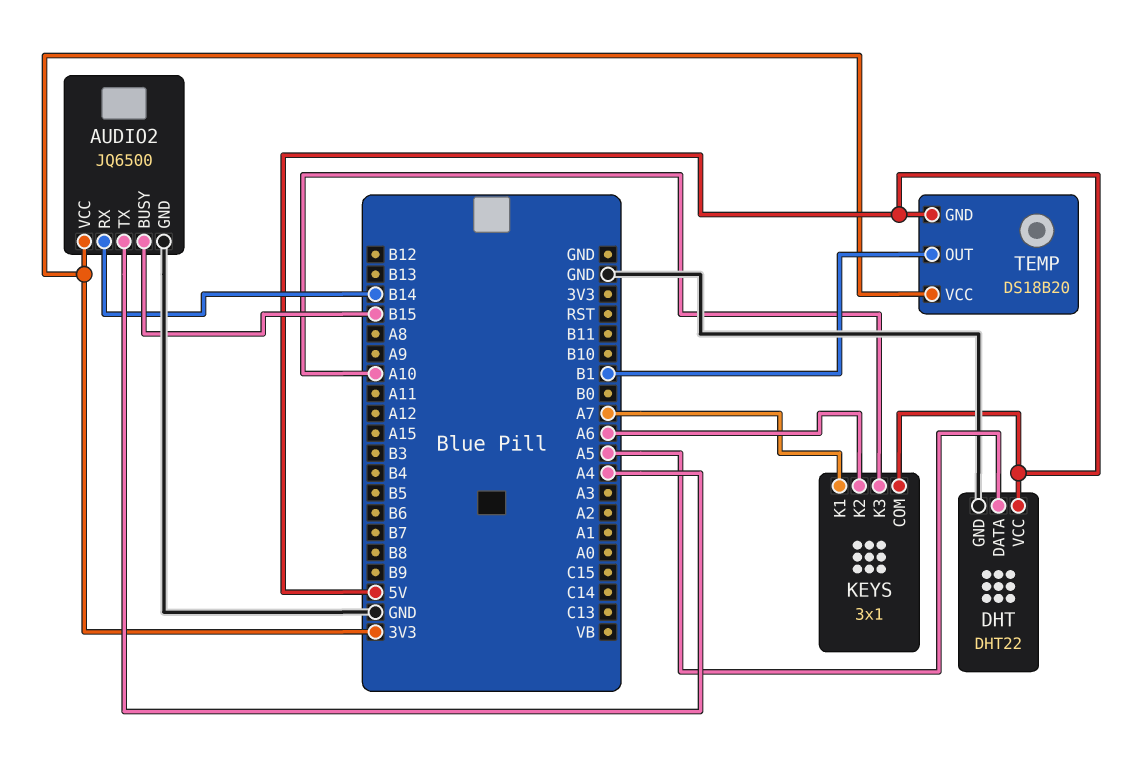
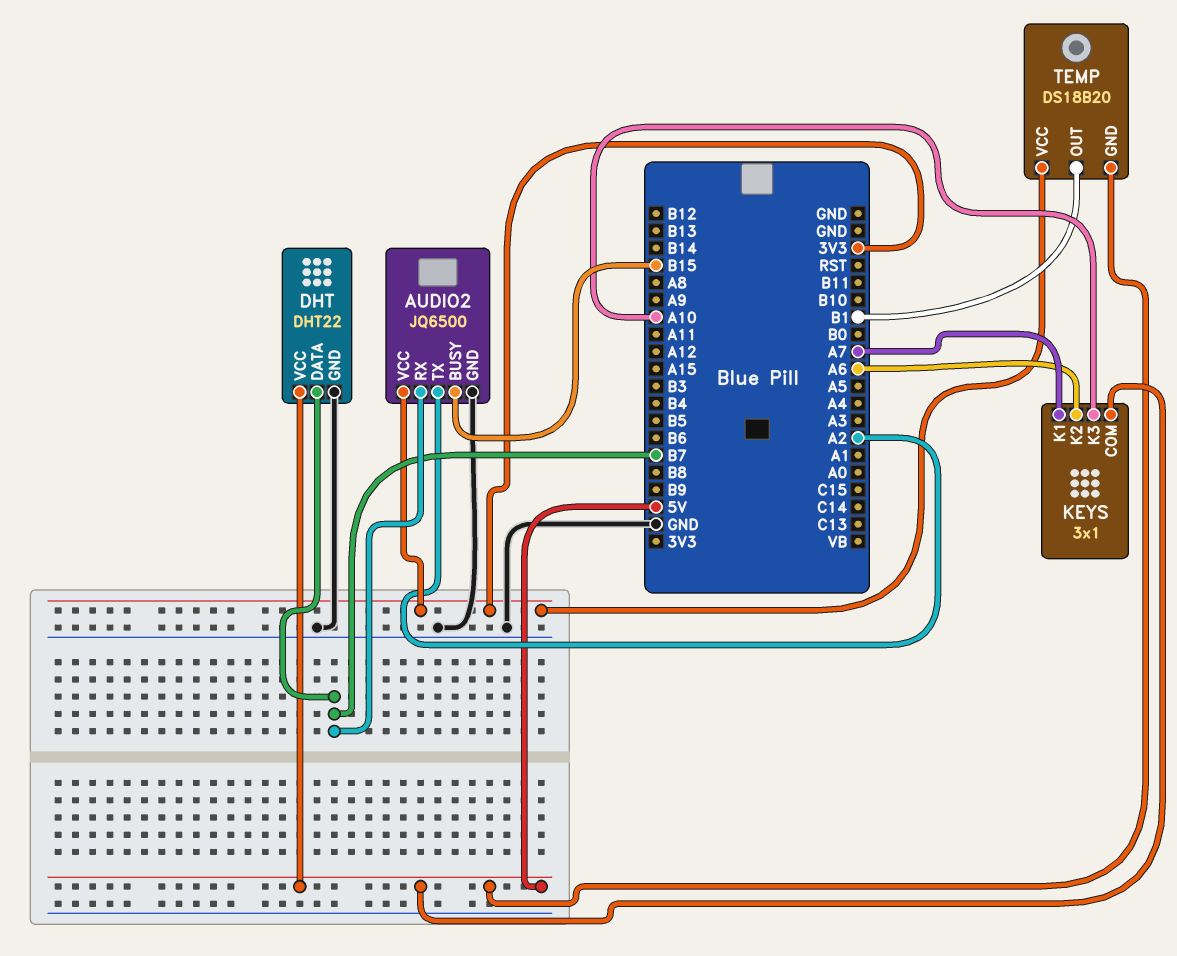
AUDIO2 pin RX: B14 -> B7
AUDIO2 pin TX: A4 -> A2
DHT pin DATA: A5 -> B7

